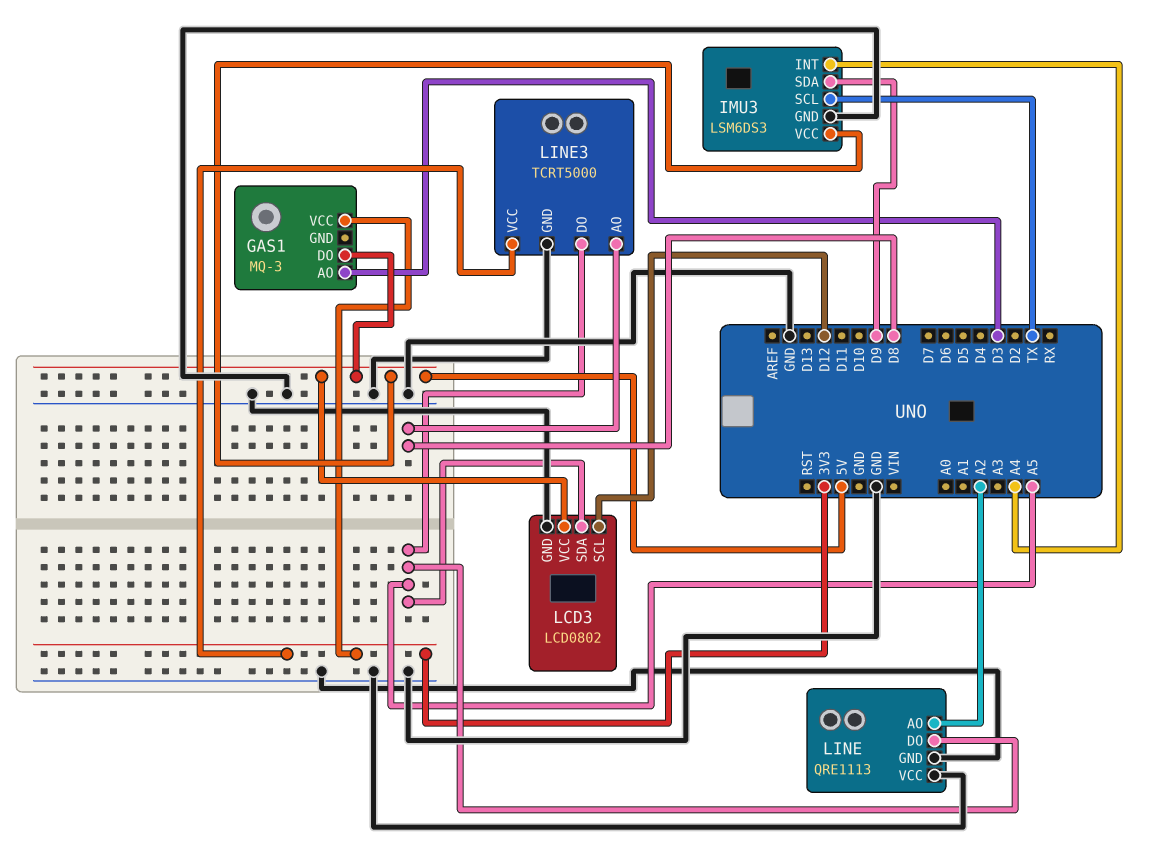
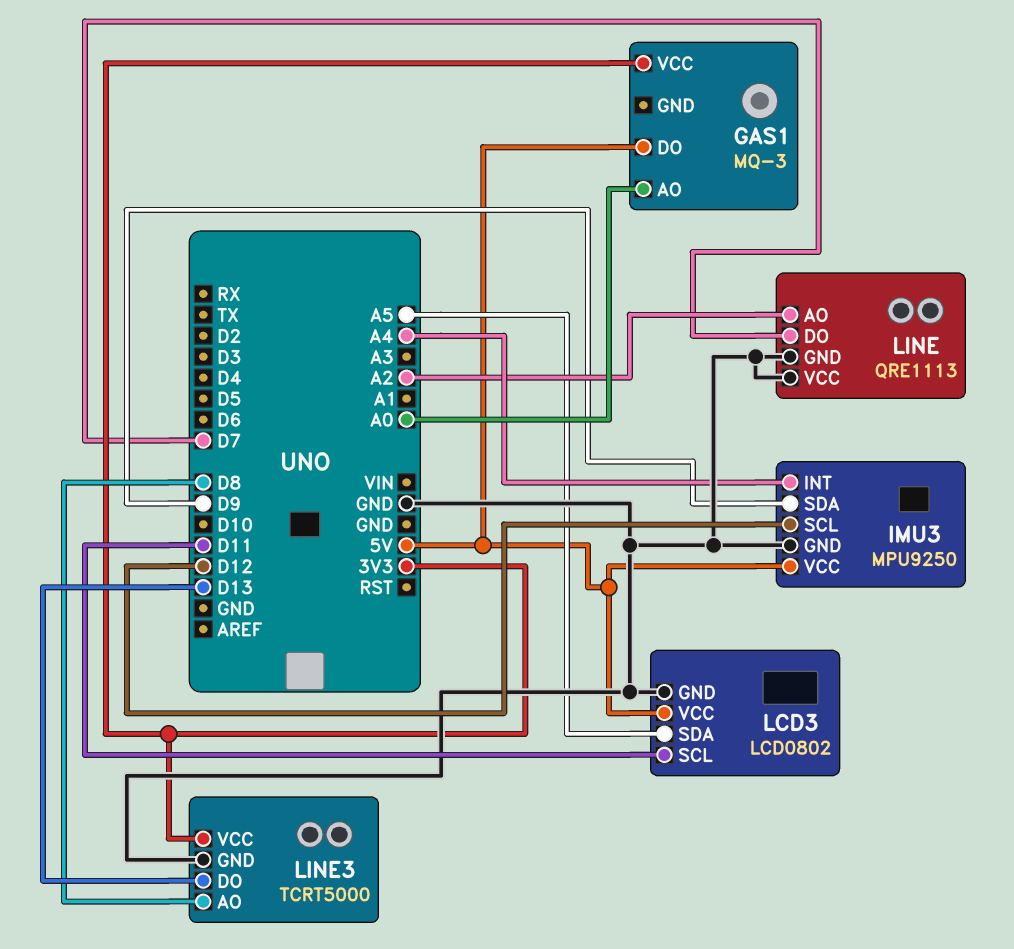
GAS1 pin AO: D3 -> A0
IMU3: LSM6DS3 -> MPU9250
IMU3 pin SCL: TX -> D12
LCD3 pin SCL: D12 -> D11
LINE pin DO: A5 -> D7
LINE3 pin DO: A5 -> D13

